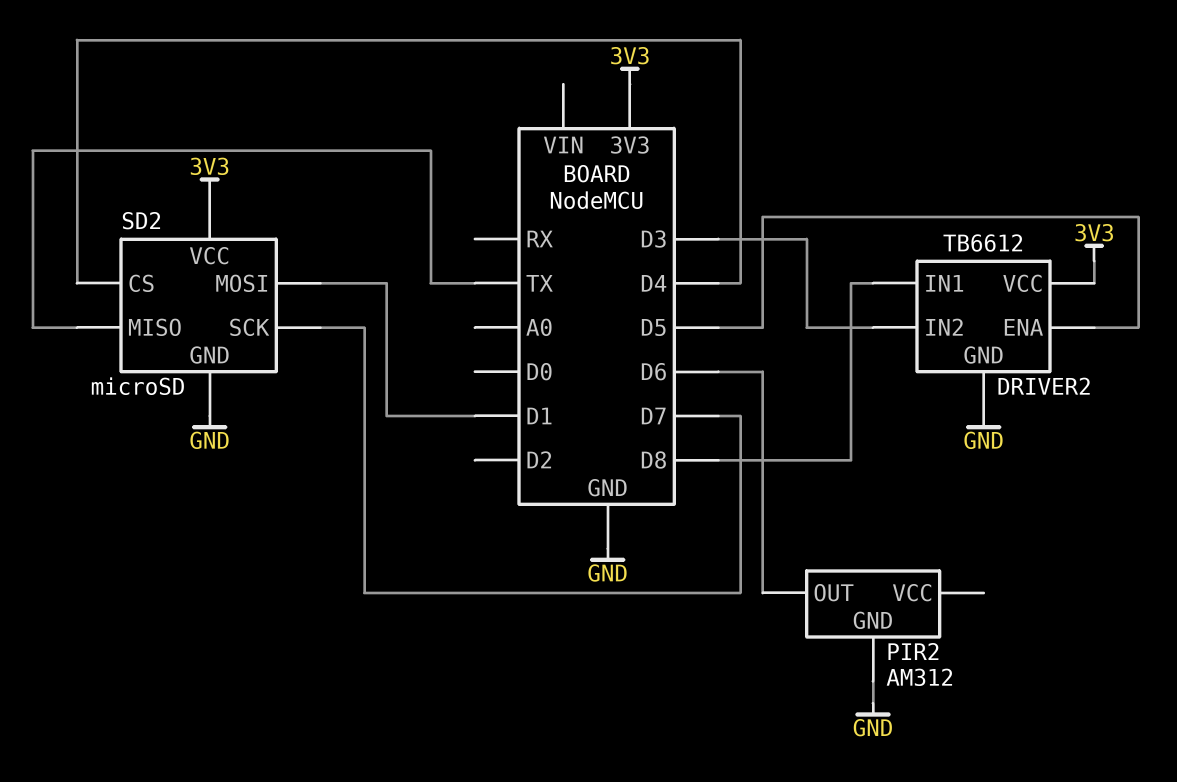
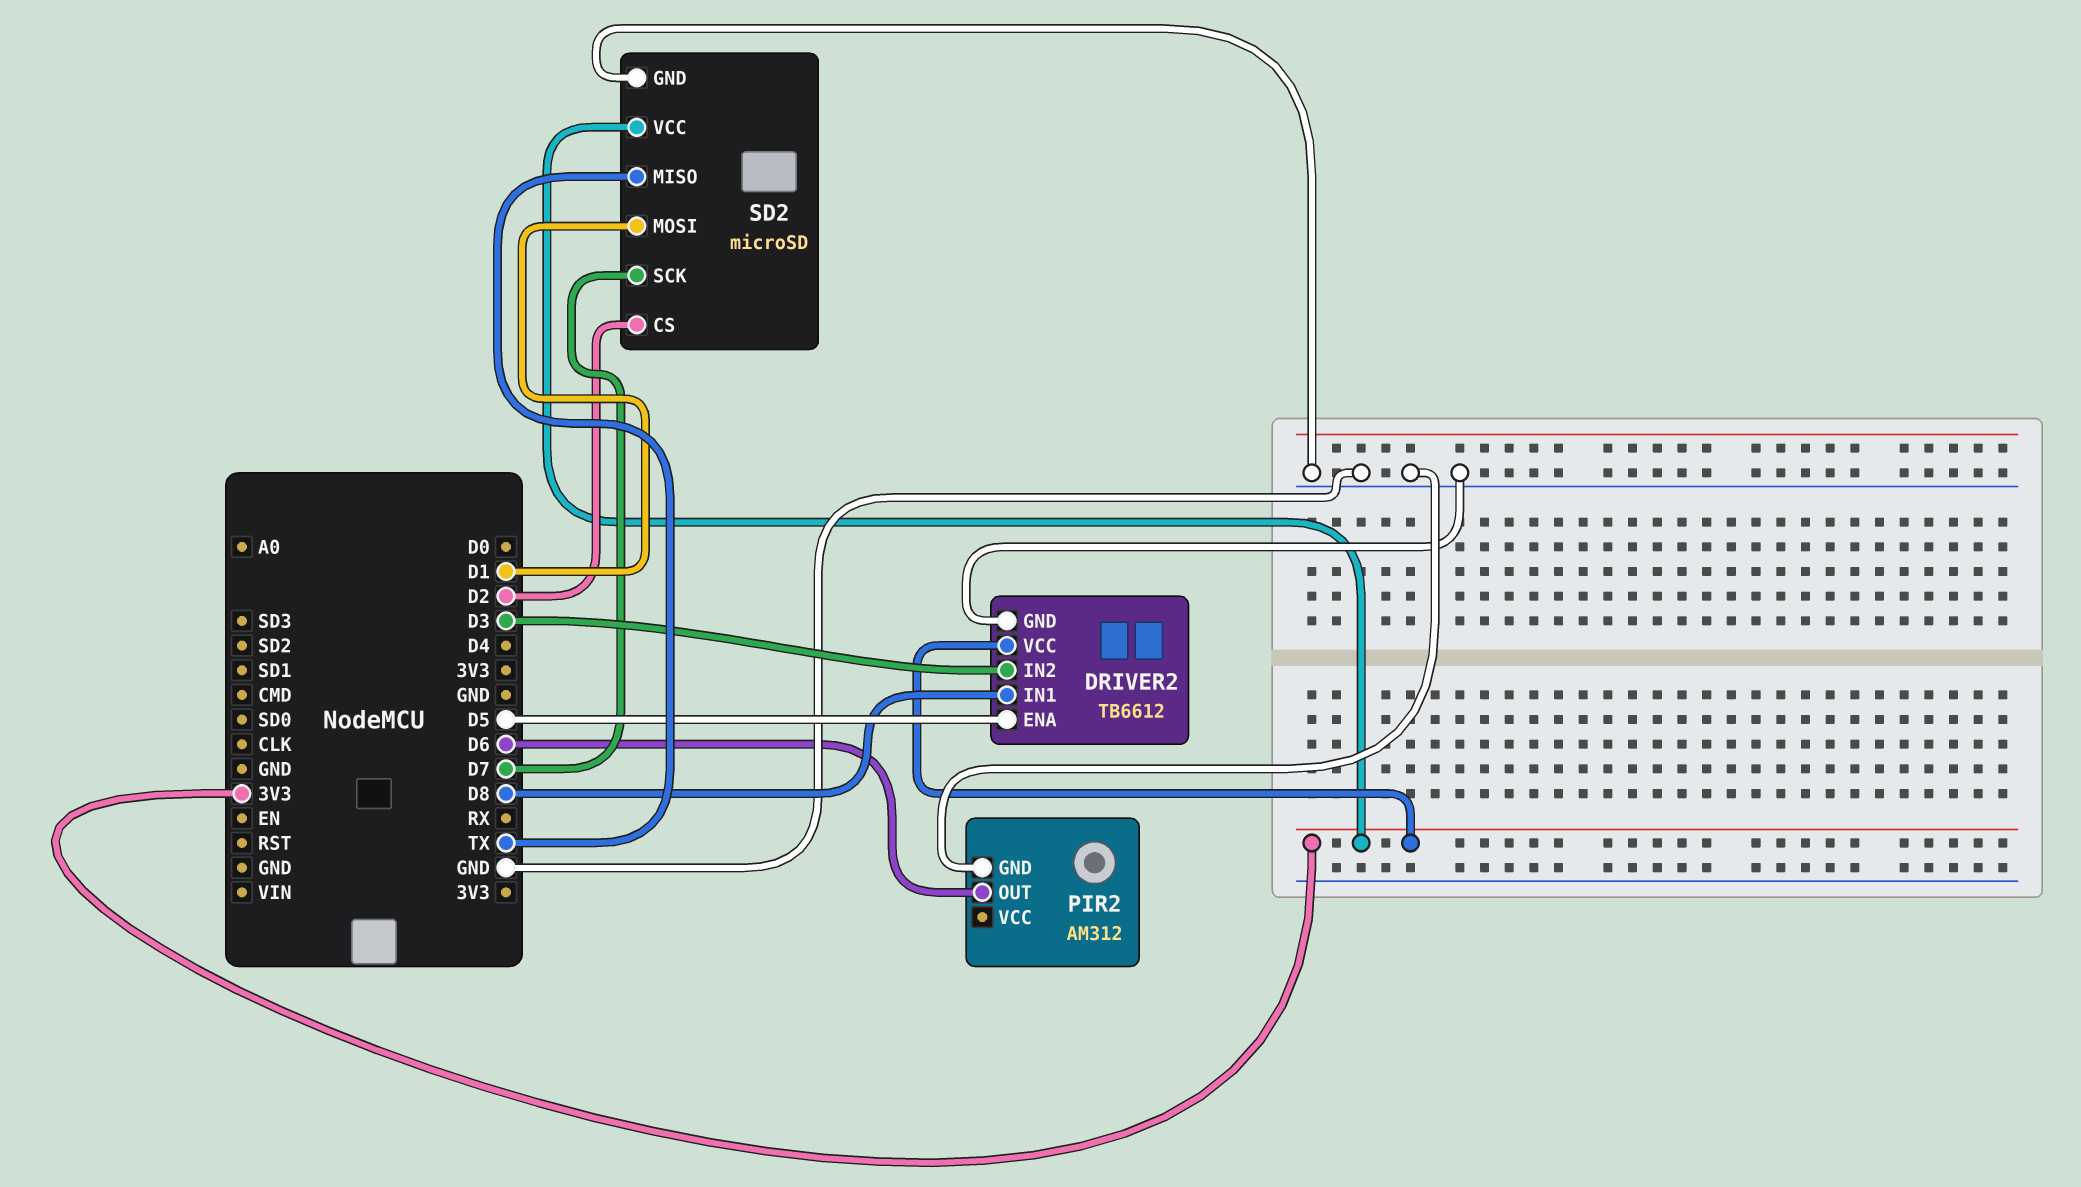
SD2 pin CS: D4 -> D2

